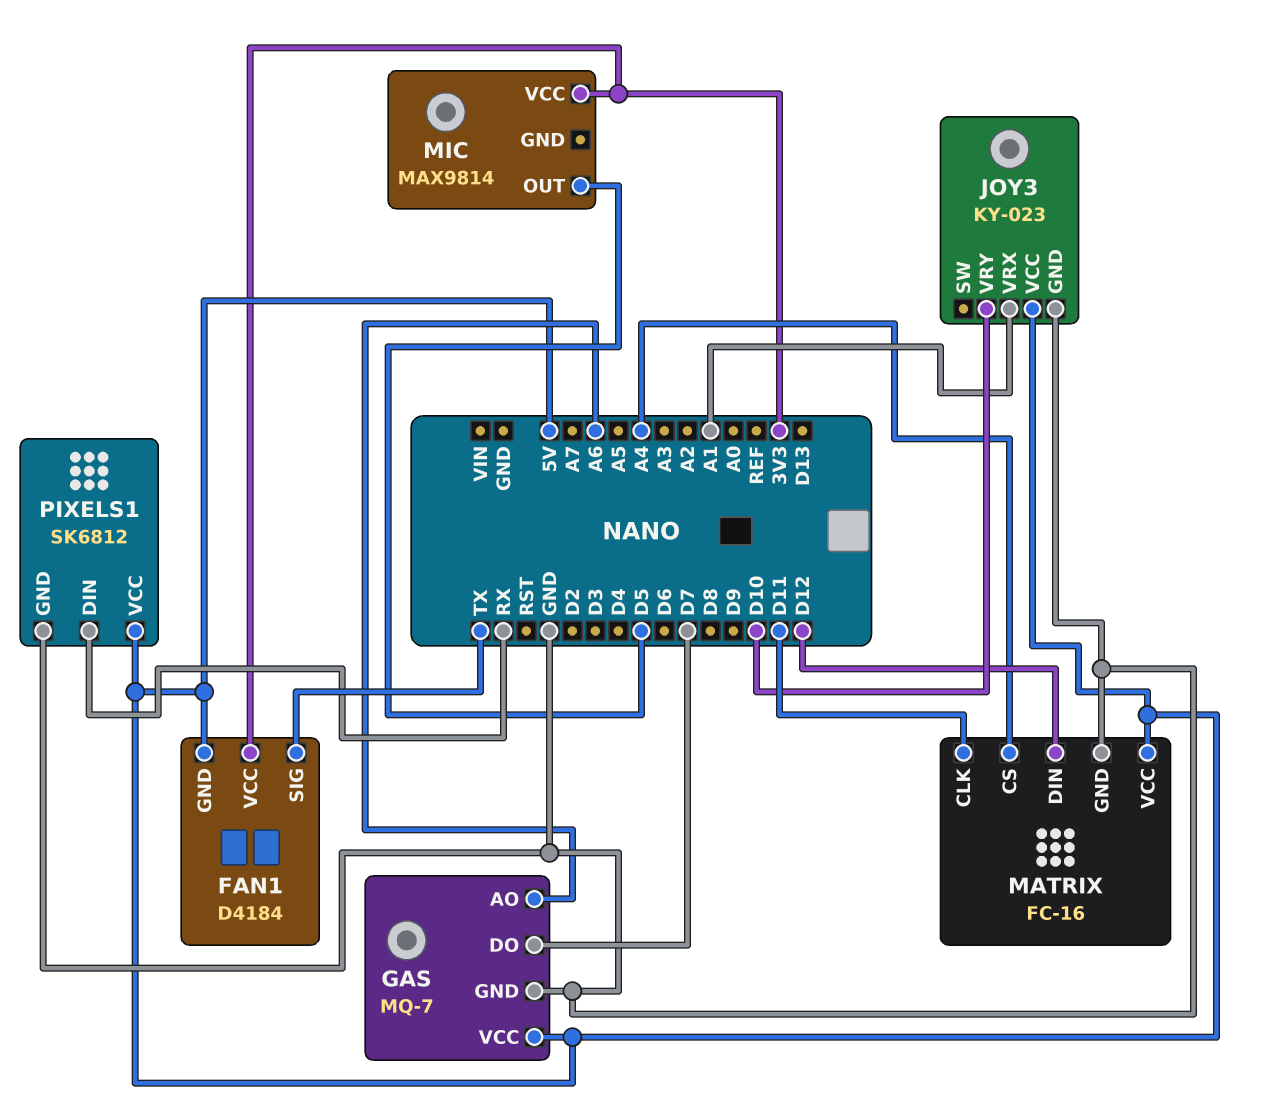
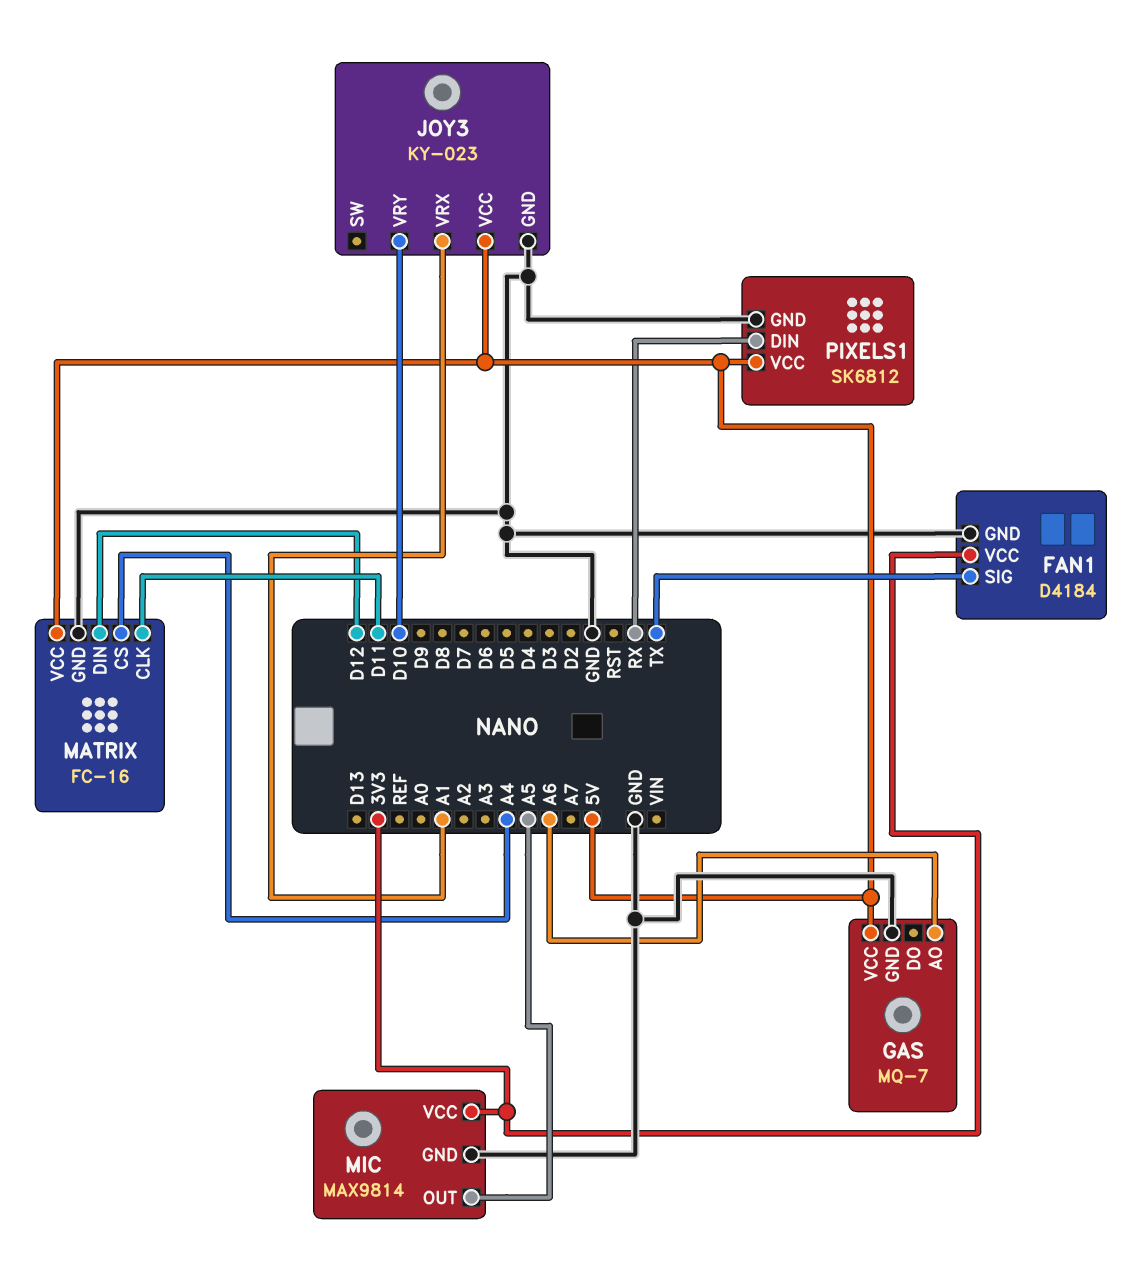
FAN1 pin GND: 5V -> GND
GAS pin DO: D7 -> none
MIC pin GND: none -> GND
MIC pin OUT: D5 -> A5

